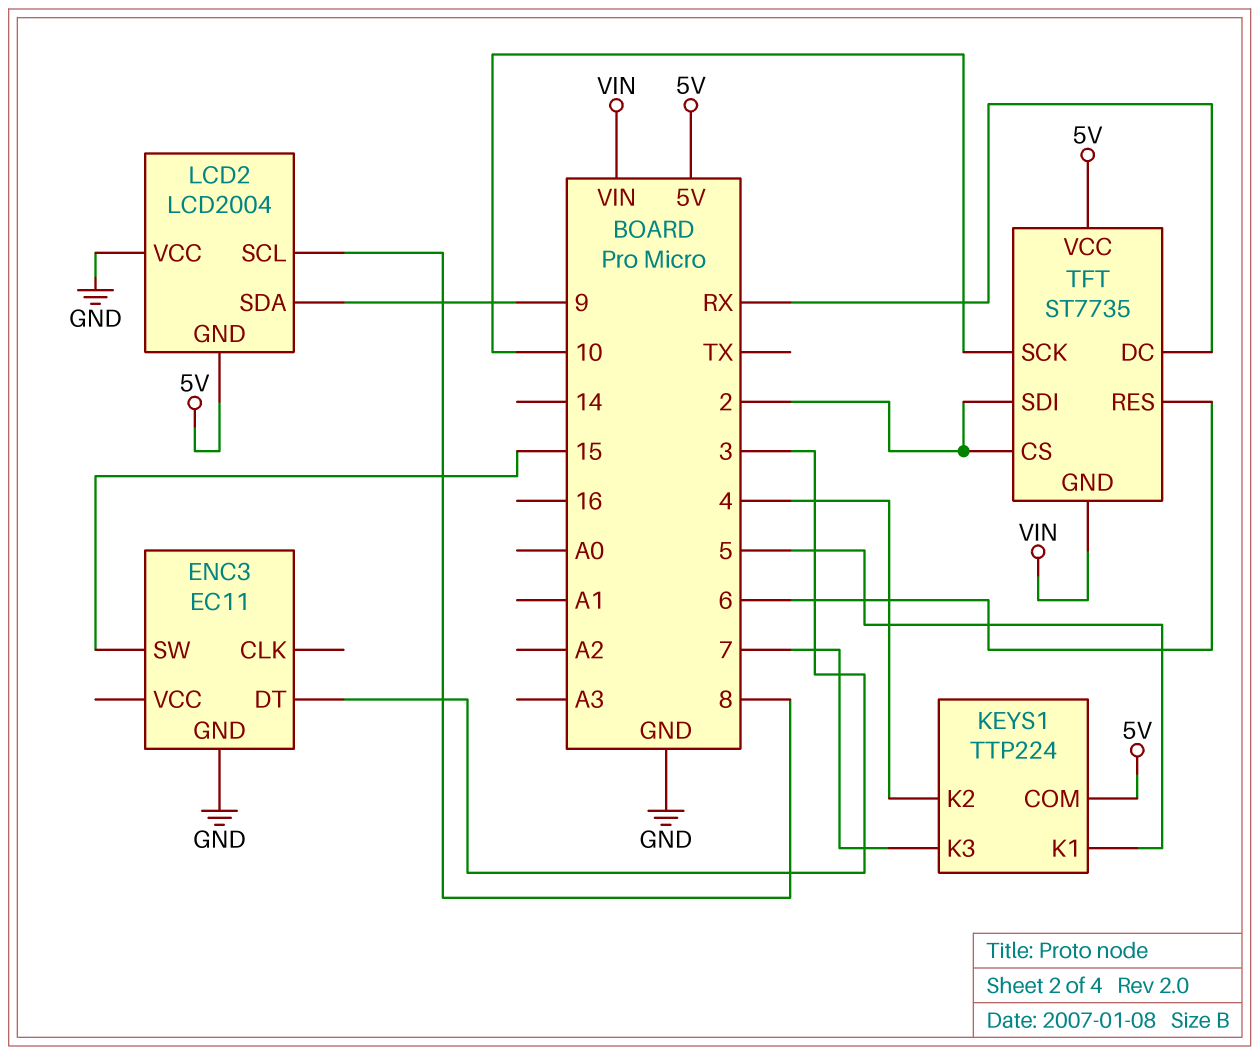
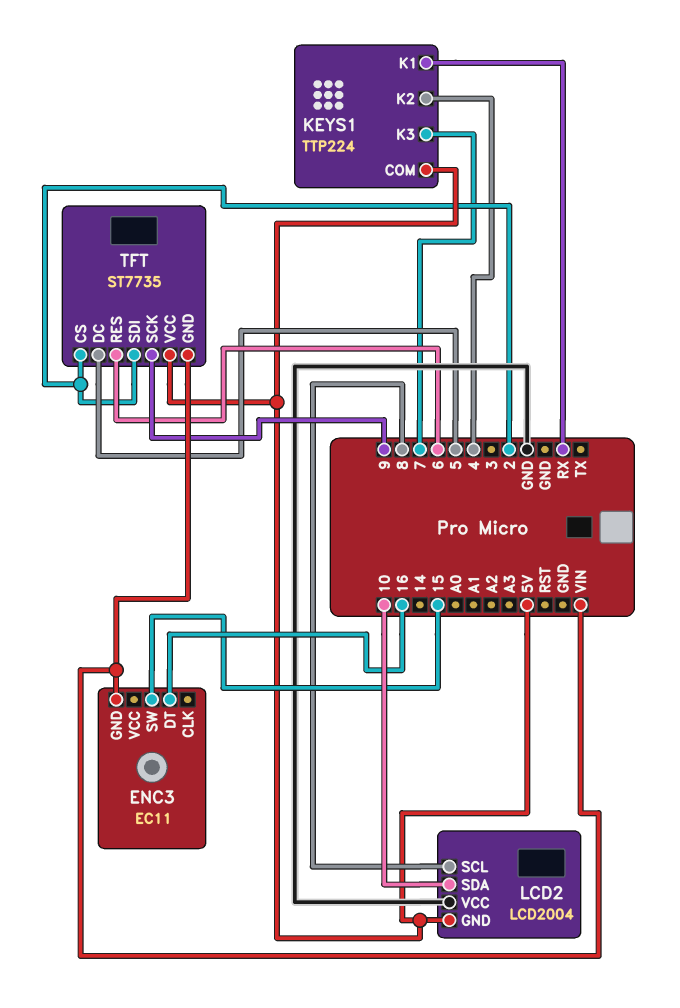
ENC3 pin DT: 3 -> 16
ENC3 pin GND: GND -> VIN
KEYS1 pin K1: 5 -> RX
LCD2 pin SDA: 9 -> 10
TFT pin DC: RX -> 5
TFT pin SCK: 10 -> 9

